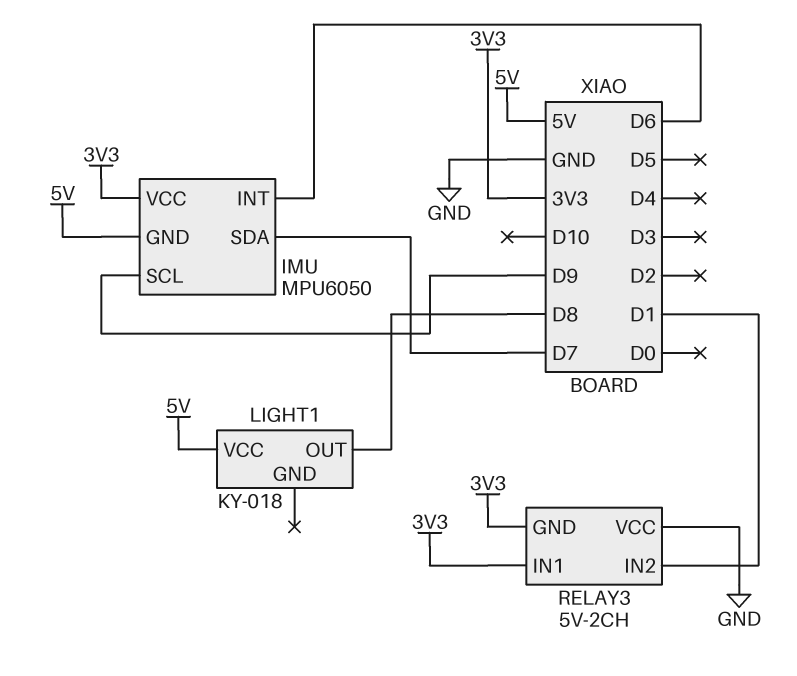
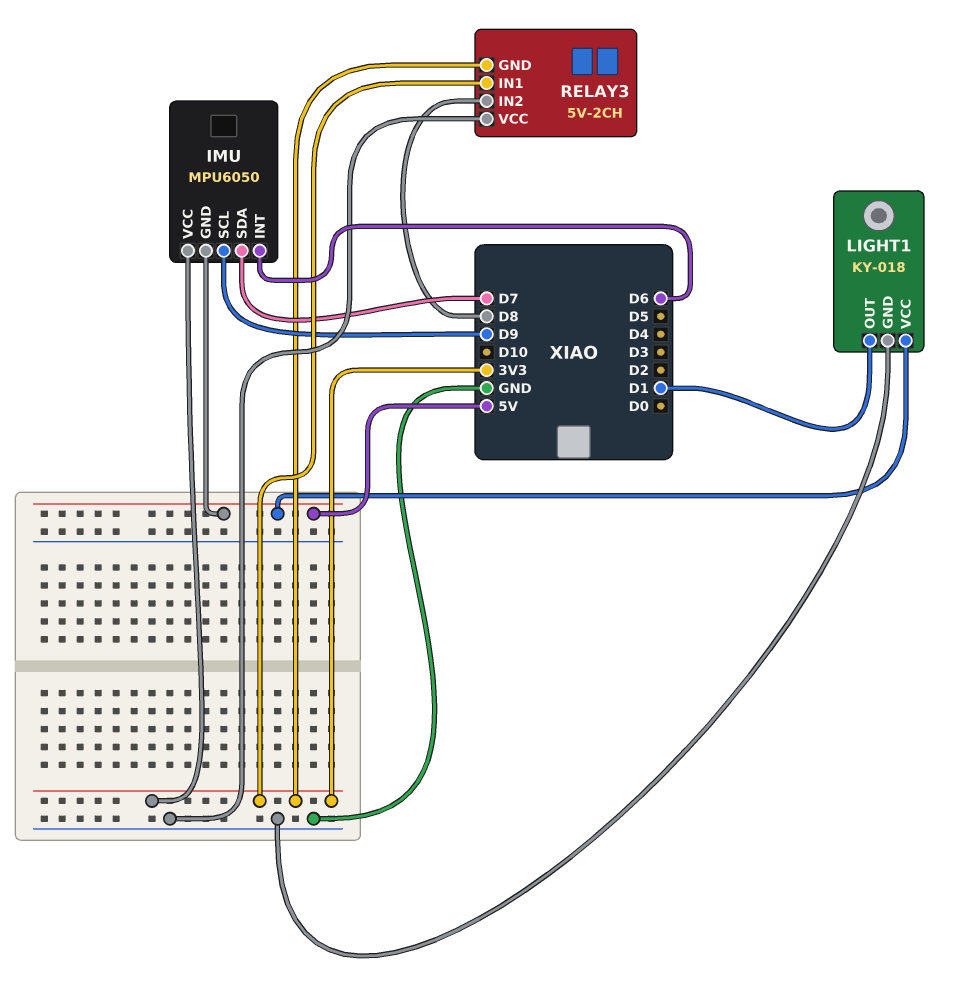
LIGHT1 pin GND: none -> GND
LIGHT1 pin OUT: D8 -> D1
RELAY3 pin IN2: D1 -> D8

